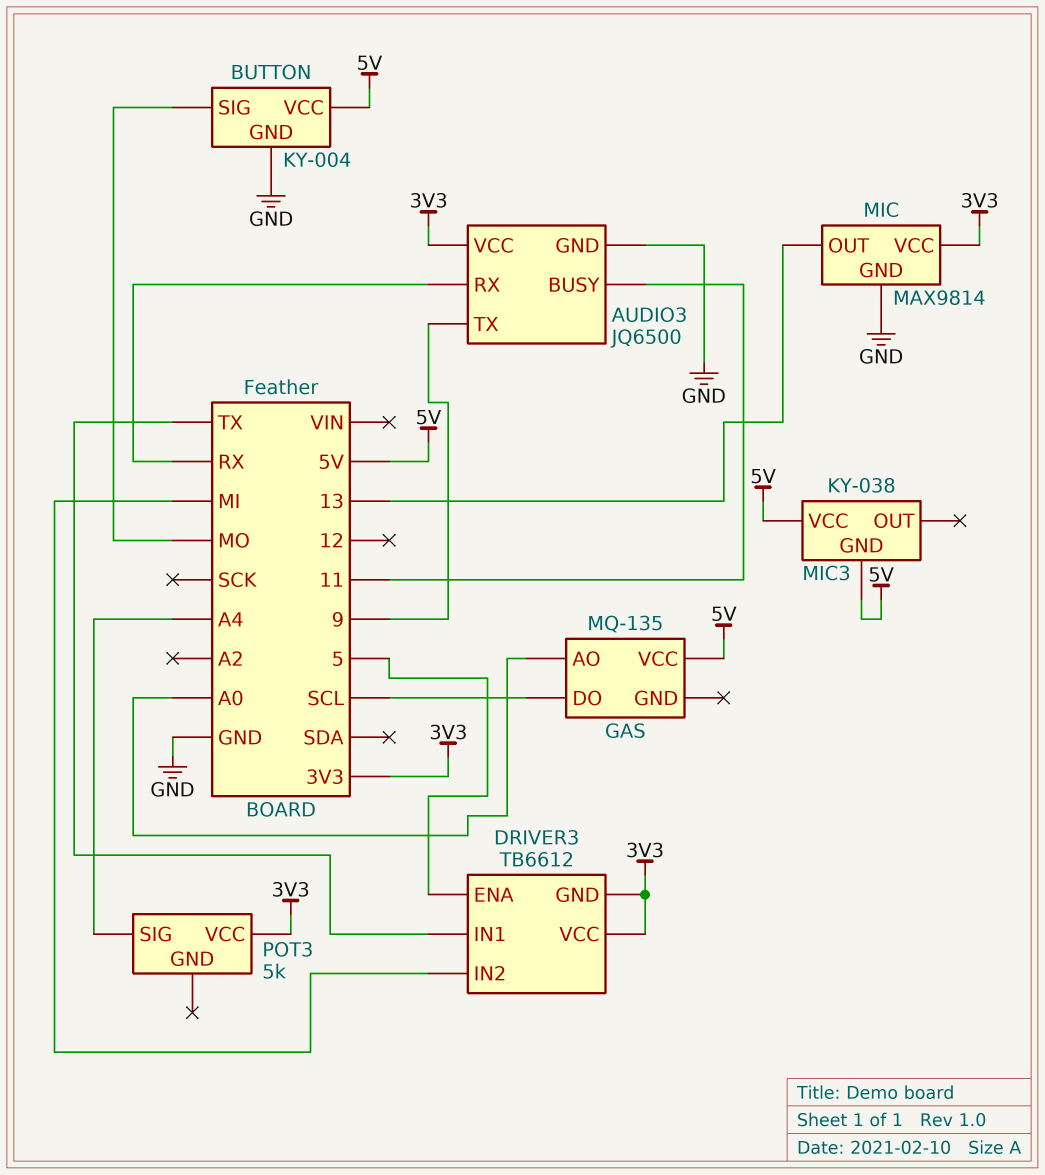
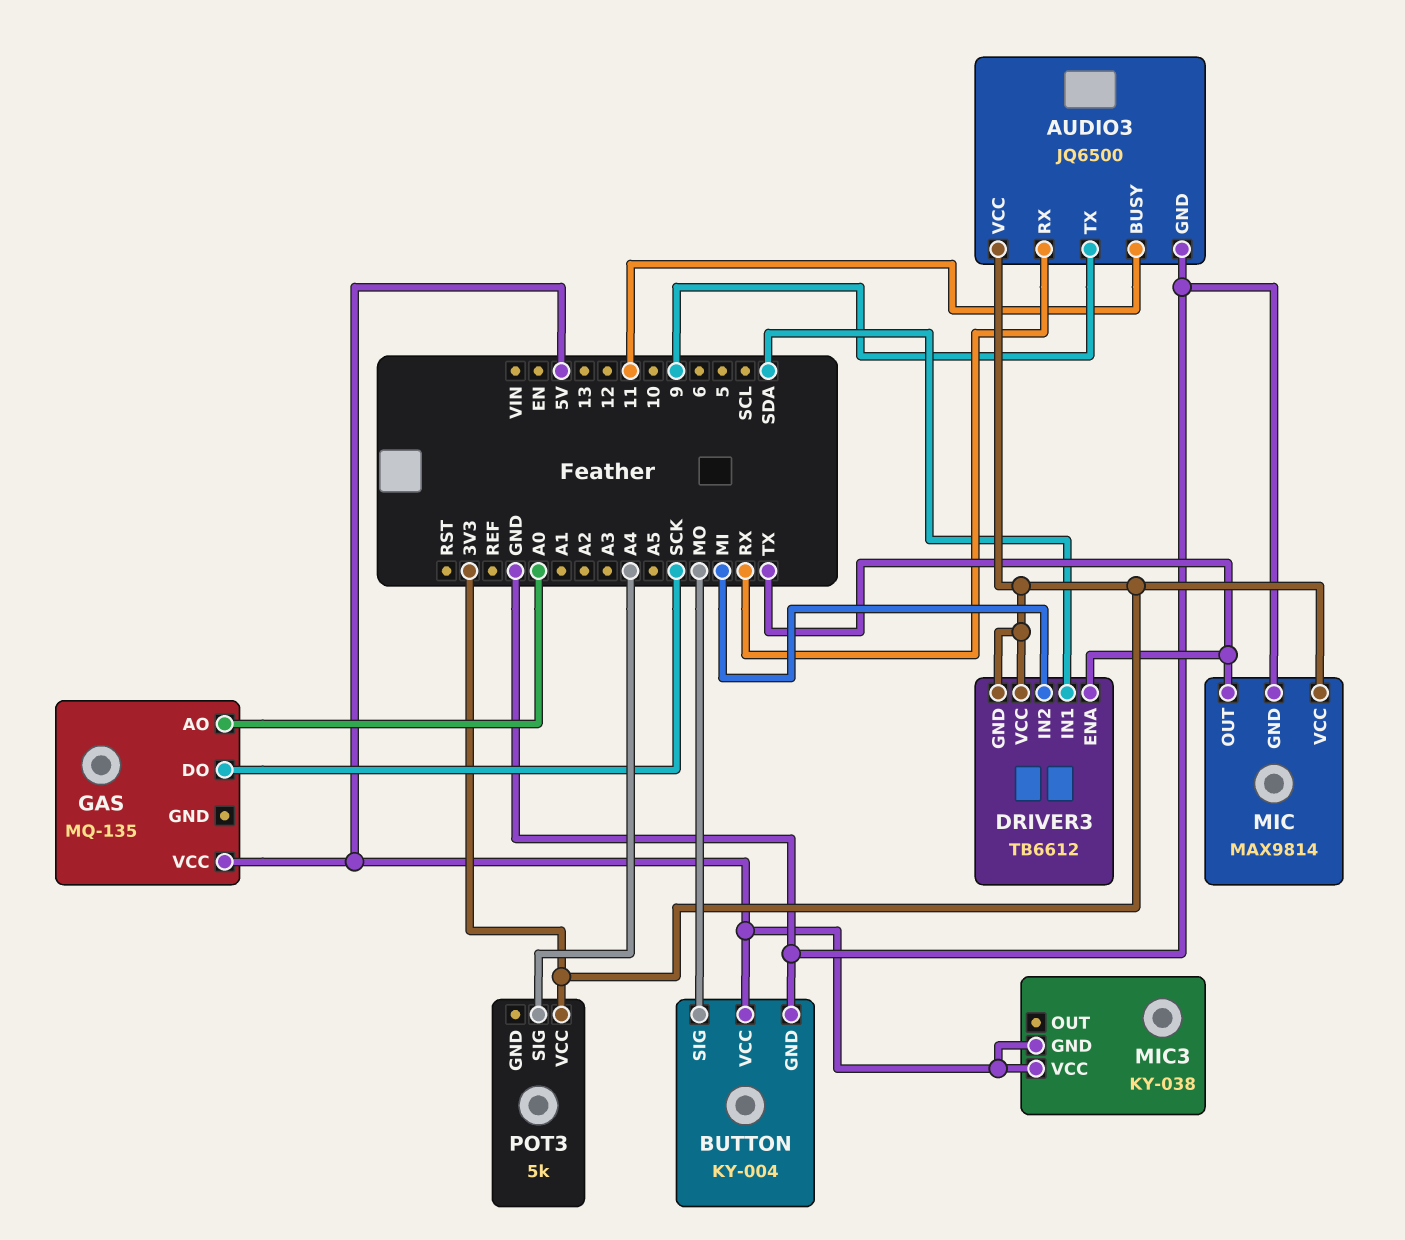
DRIVER3 pin ENA: 5 -> TX
DRIVER3 pin IN1: TX -> SDA
GAS pin DO: SCL -> SCK
MIC pin OUT: 13 -> TX

